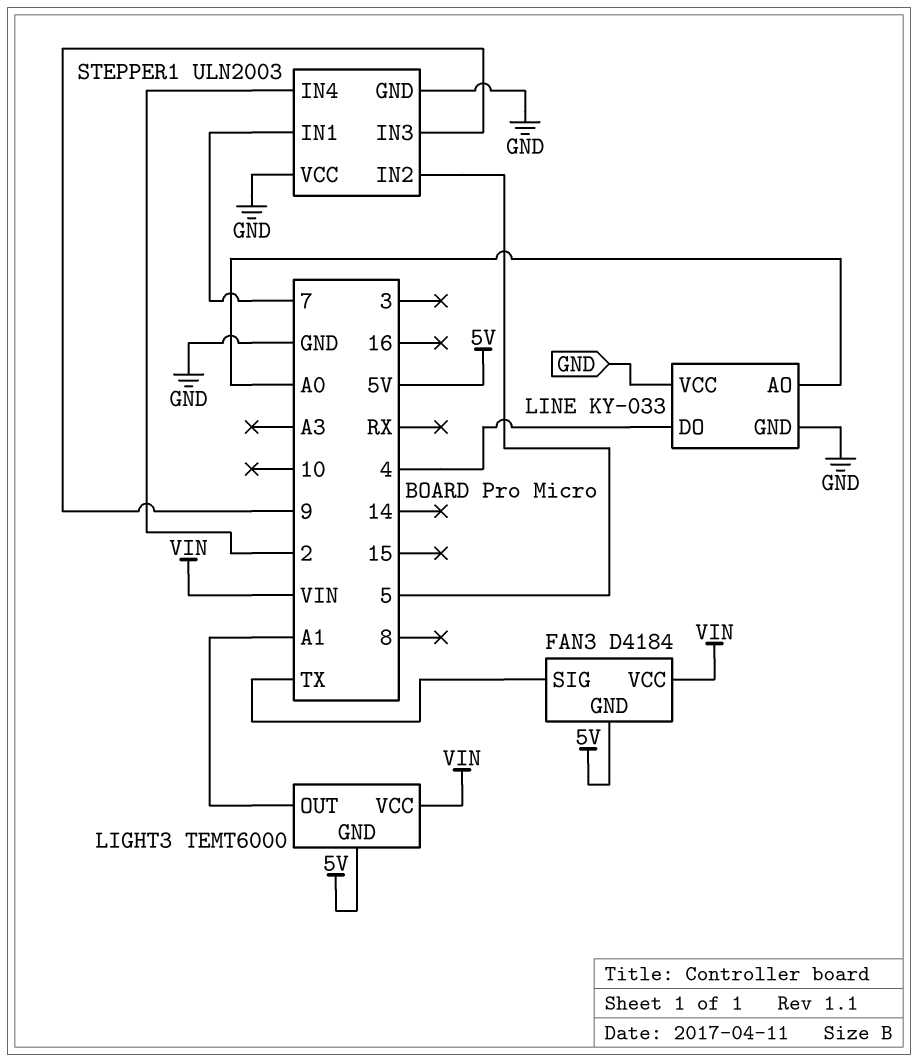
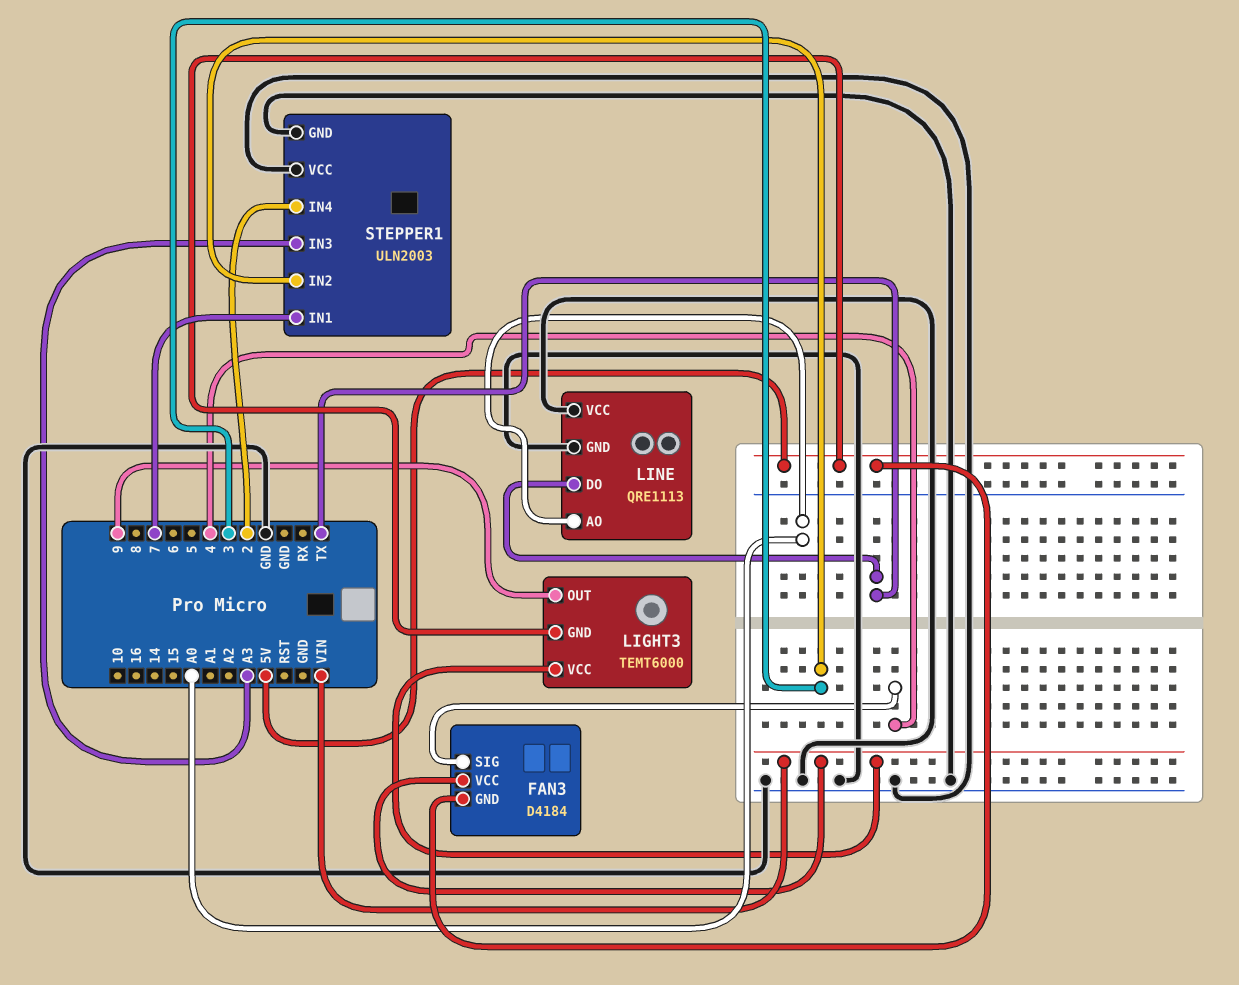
FAN3 pin SIG: TX -> 4
LIGHT3 pin OUT: A1 -> 9
LINE: KY-033 -> QRE1113
LINE pin DO: 4 -> TX
STEPPER1 pin IN2: 5 -> 3
STEPPER1 pin IN3: 9 -> A3

